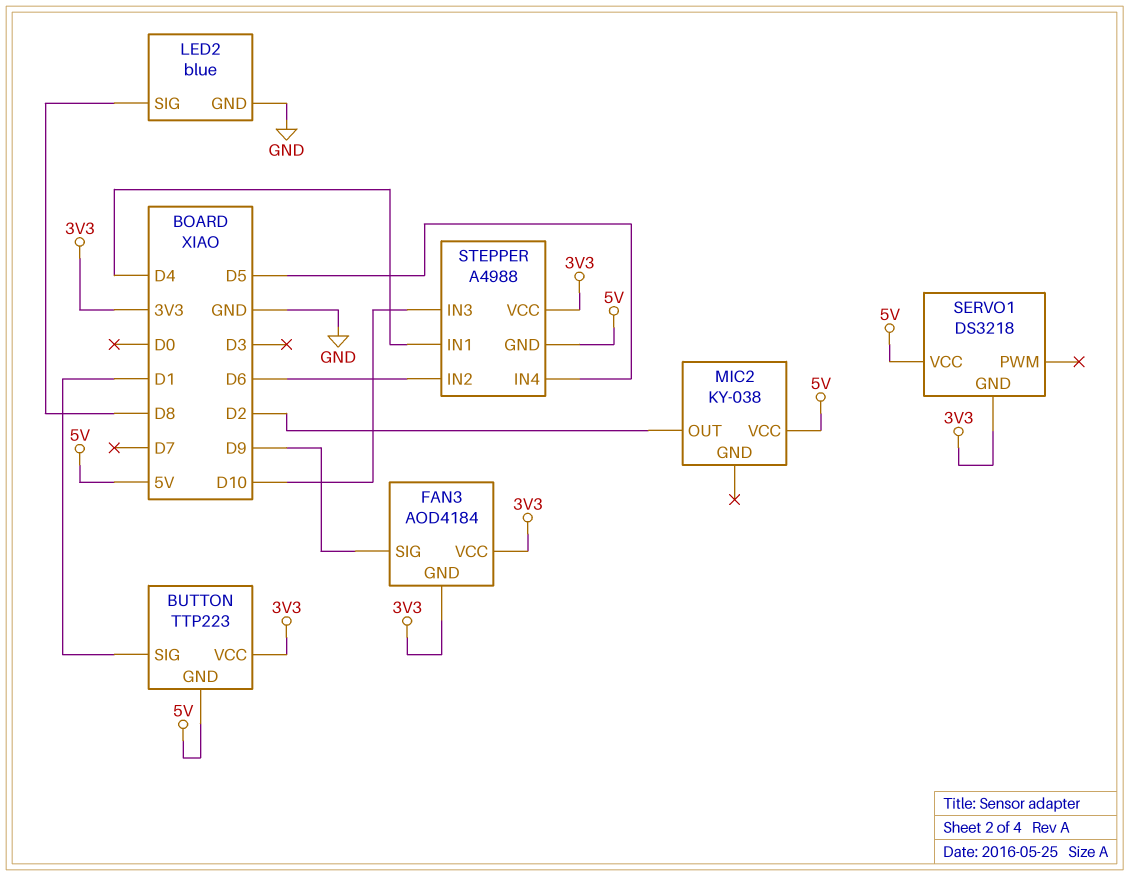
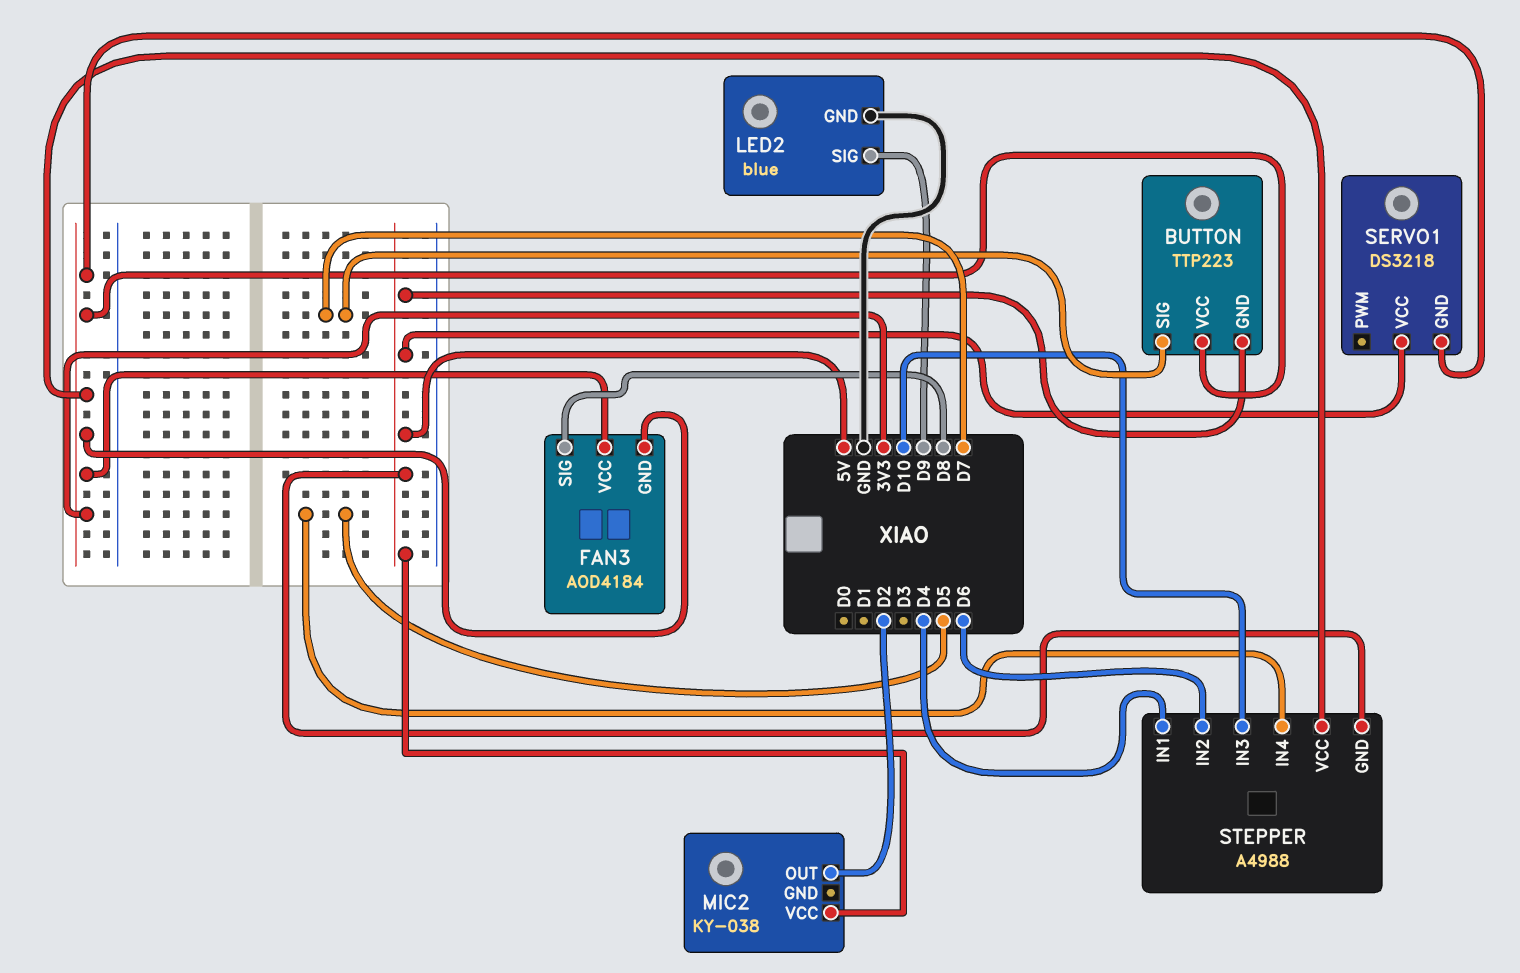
BUTTON pin SIG: D1 -> D7
FAN3 pin SIG: D9 -> D8
LED2 pin SIG: D8 -> D9

